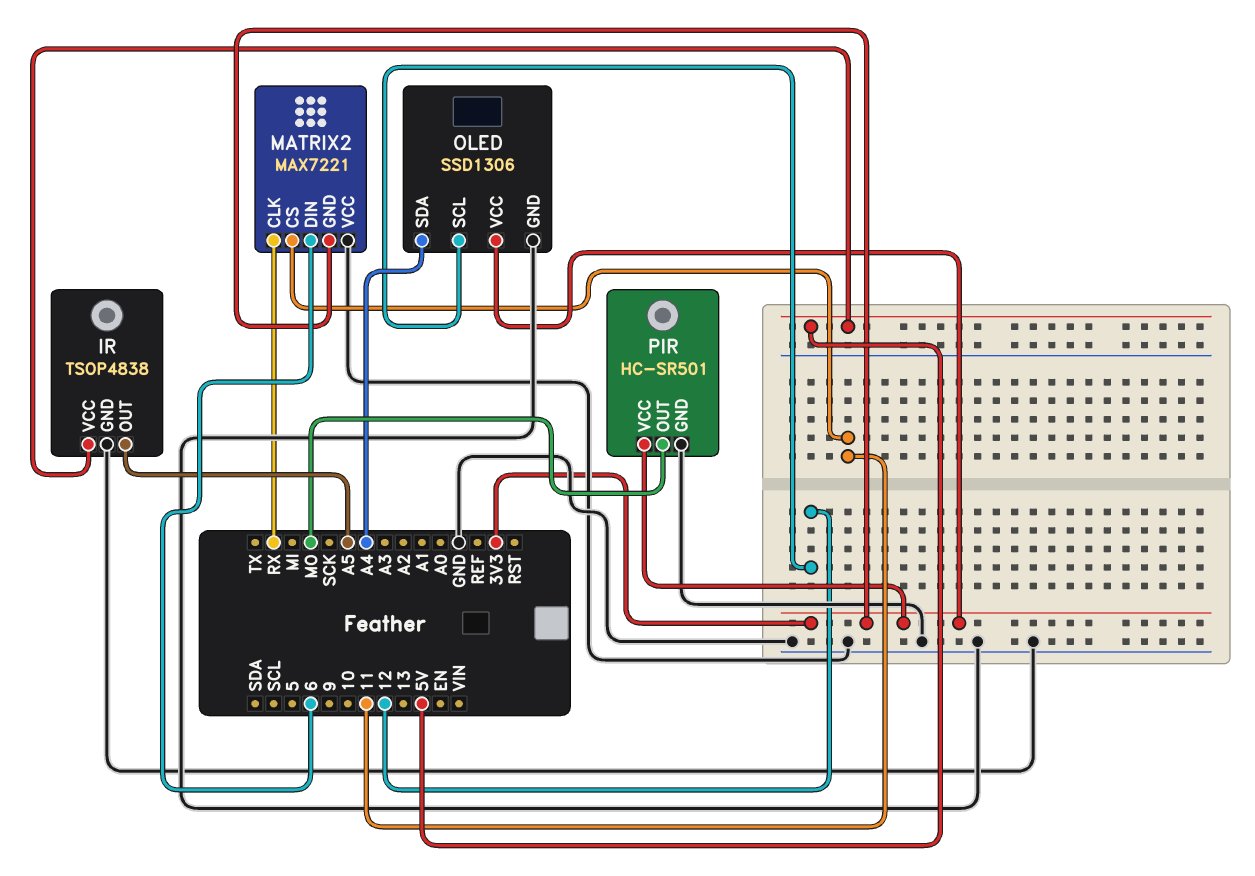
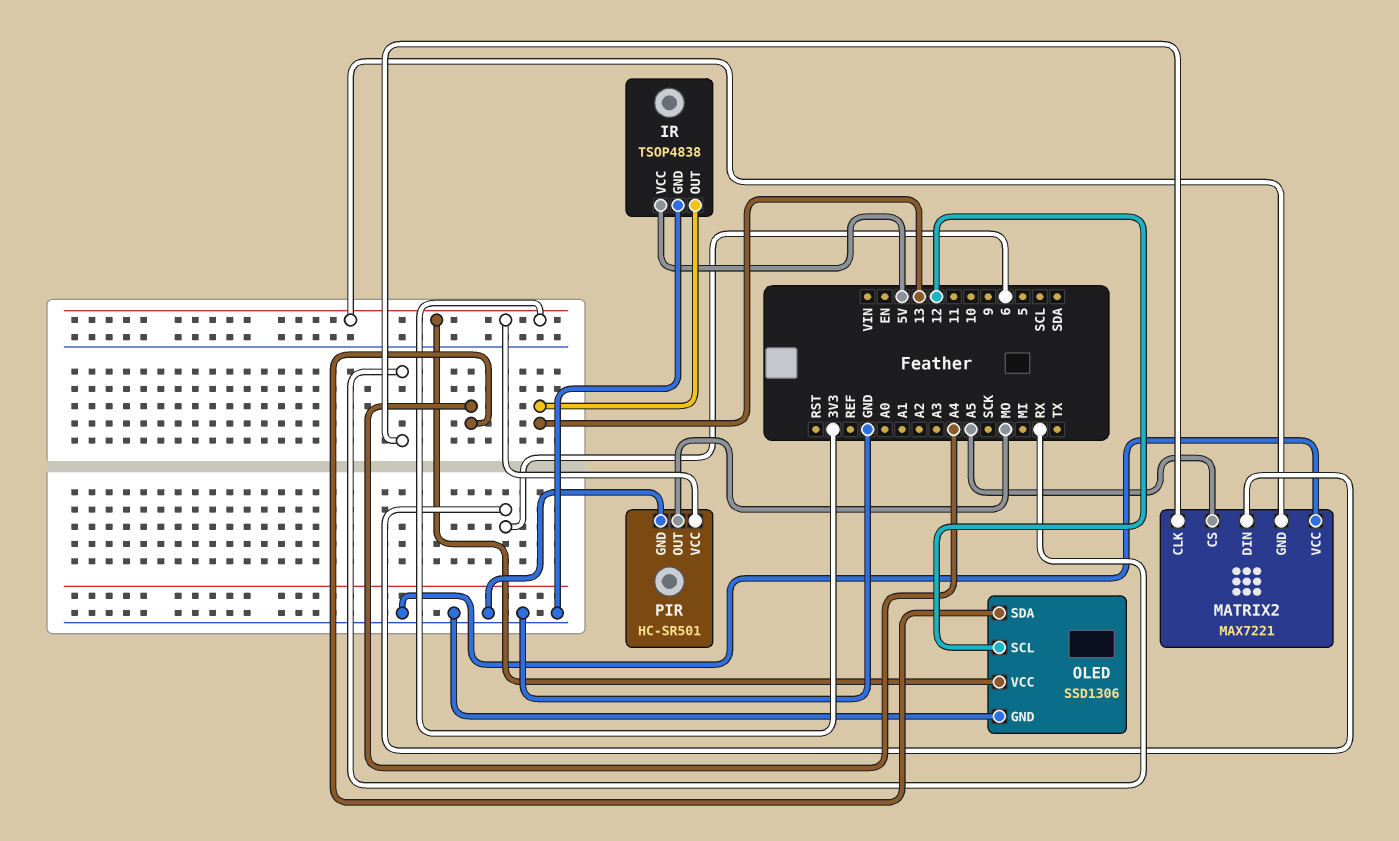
IR pin OUT: A5 -> 13
MATRIX2 pin CS: 11 -> A5

